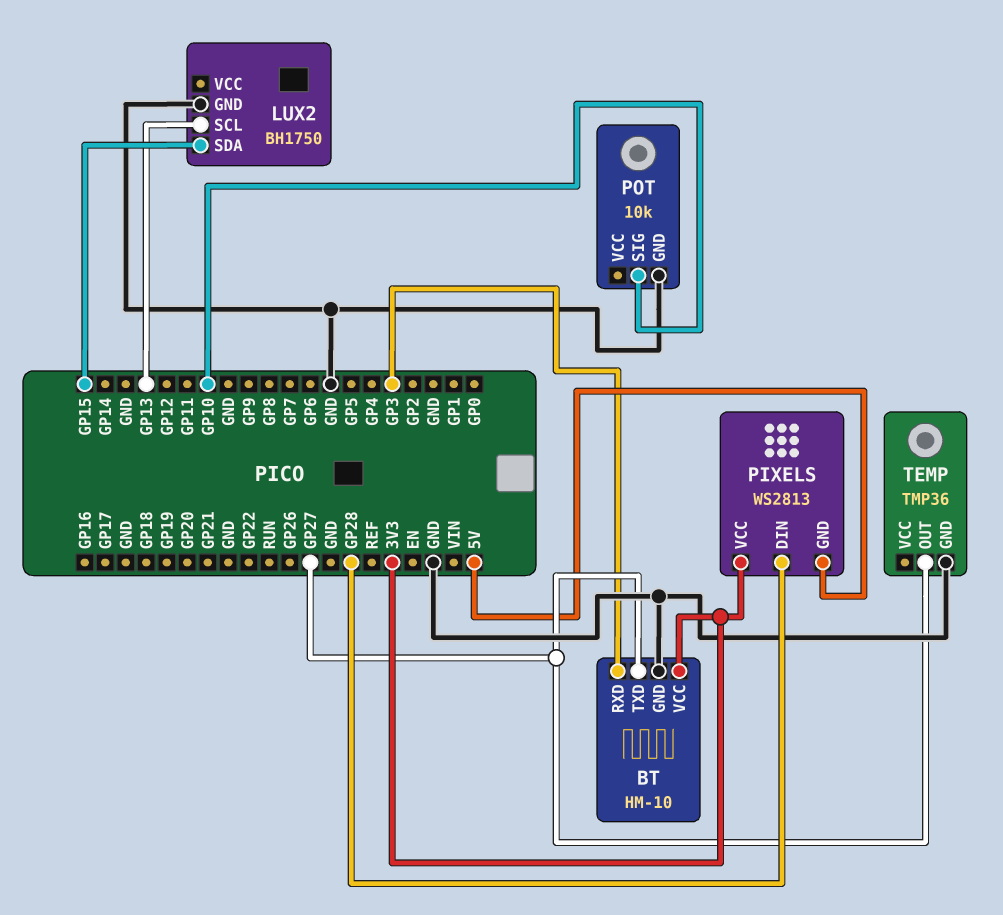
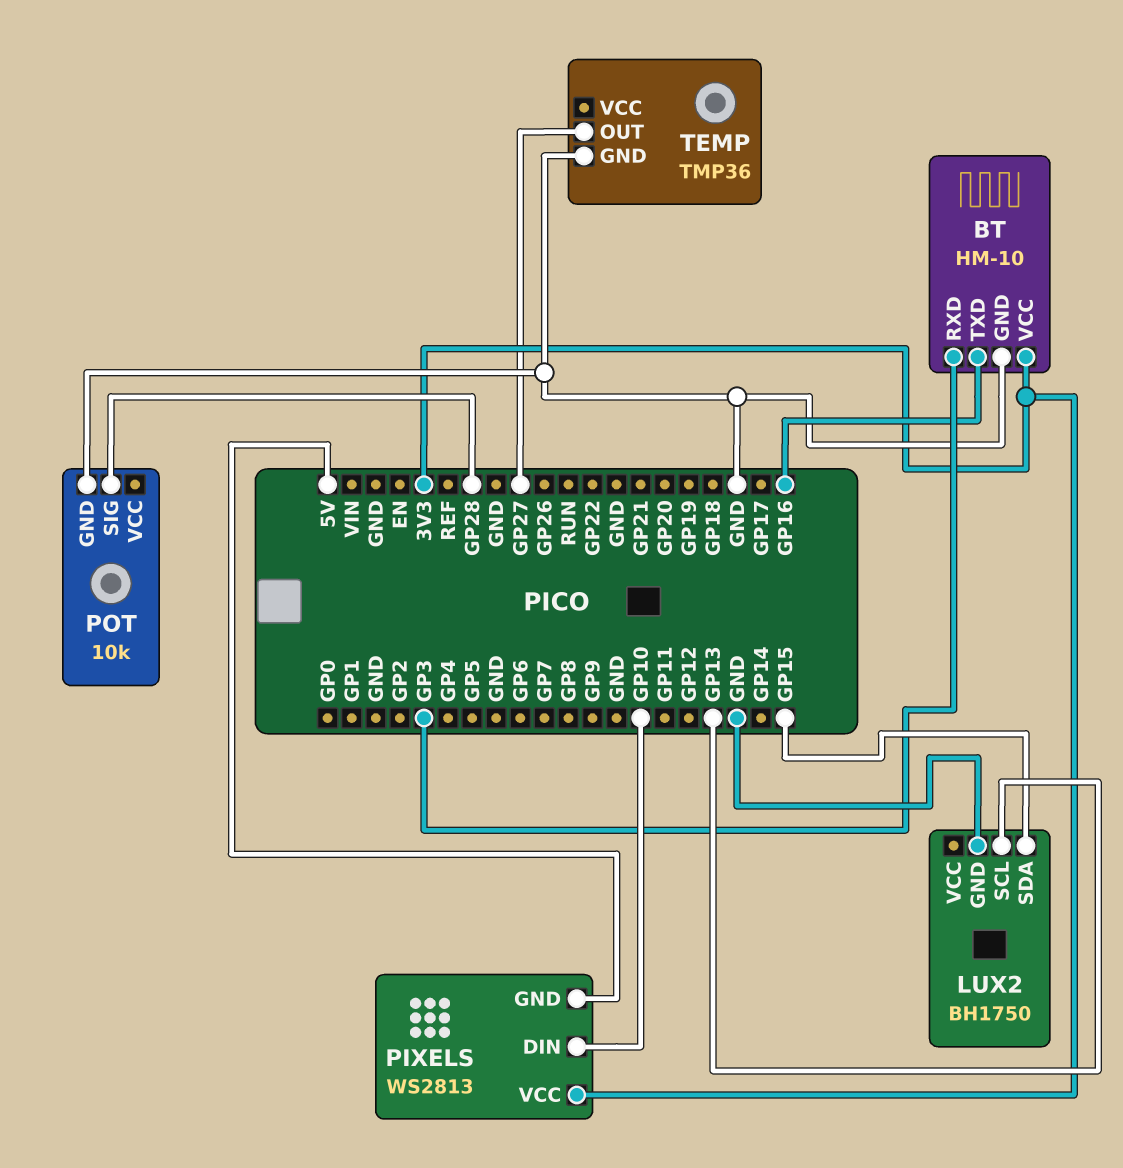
BT pin TXD: GP27 -> GP16
PIXELS pin DIN: GP28 -> GP10
POT pin SIG: GP10 -> GP28

